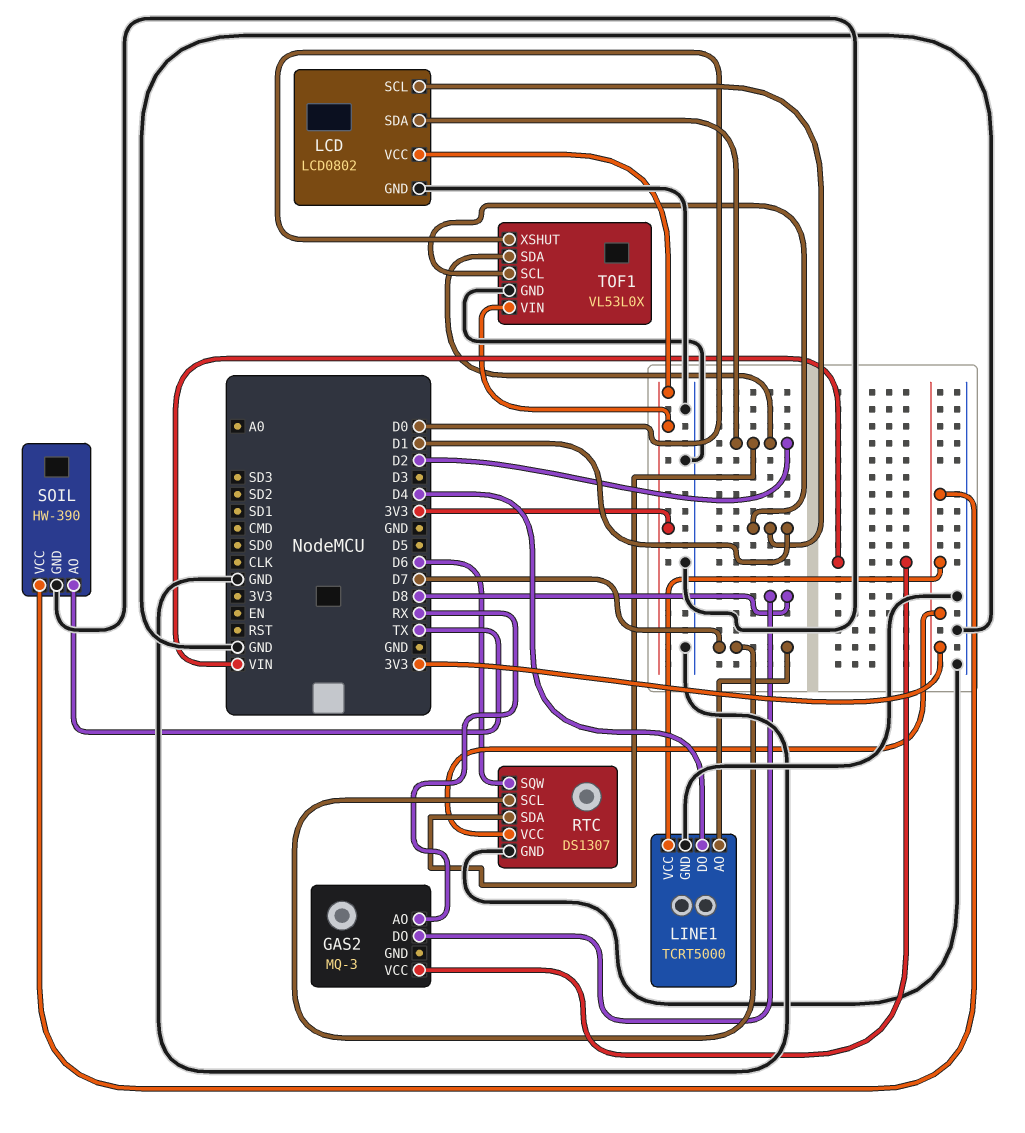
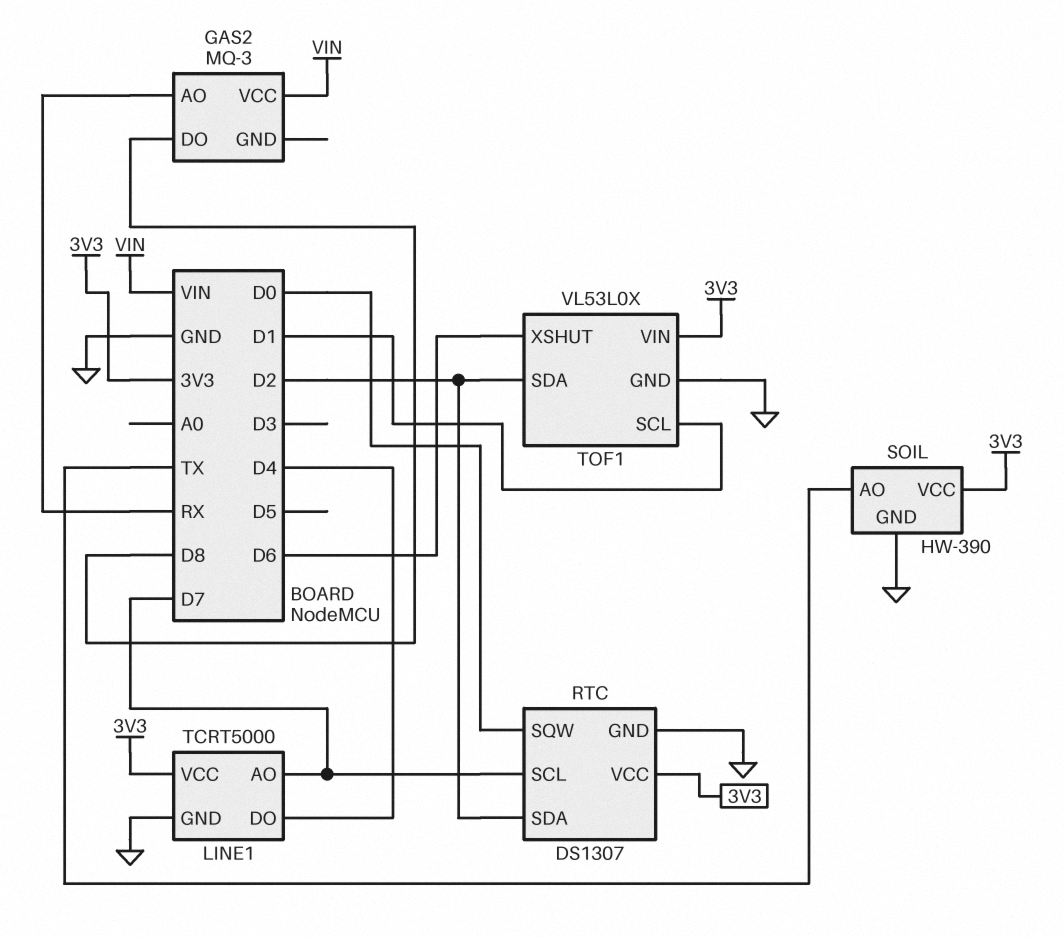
LCD: LCD0802 -> none
LCD pin GND: GND -> none
LCD pin SCL: D1 -> none
LCD pin SDA: D2 -> none
LCD pin VCC: 3V3 -> none
RTC pin SQW: D6 -> D0
TOF1 pin XSHUT: D0 -> D6

